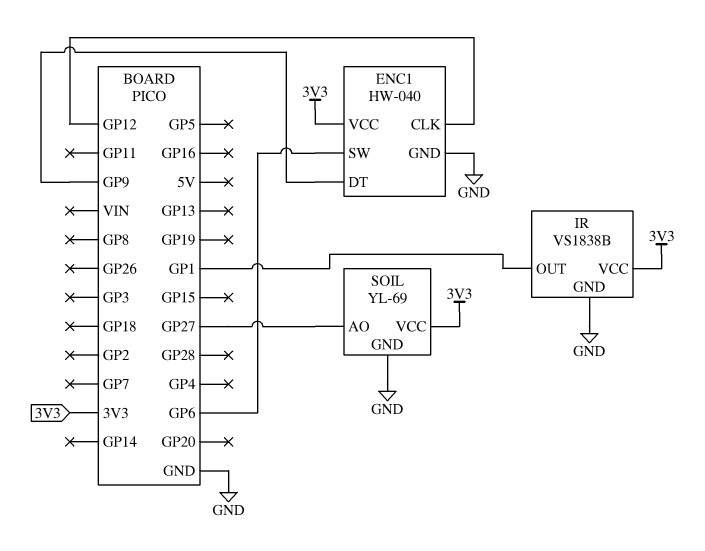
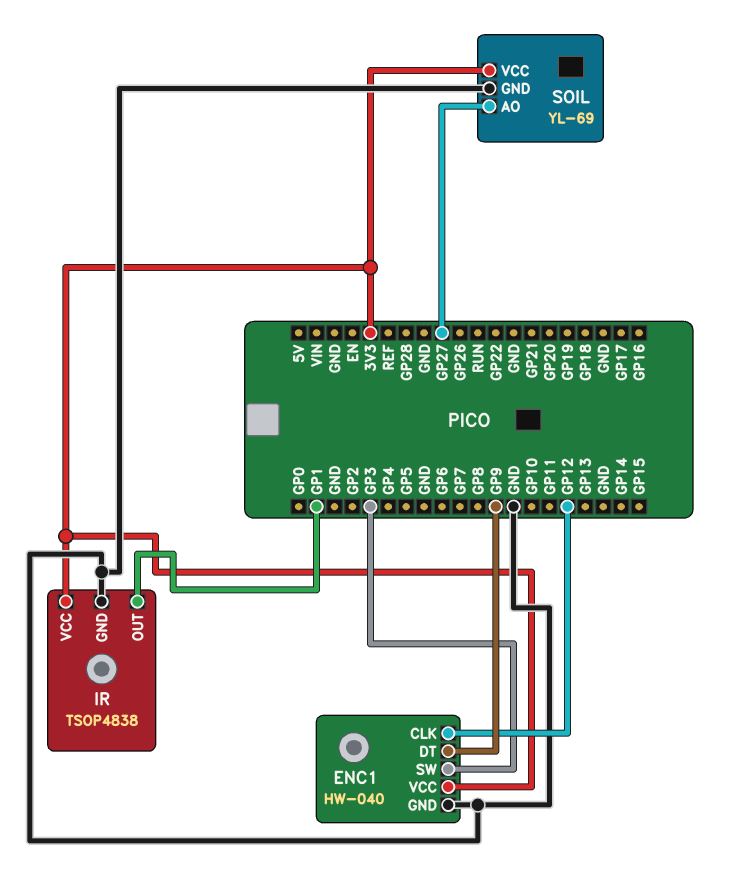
ENC1 pin SW: GP6 -> GP3
IR: VS1838B -> TSOP4838

